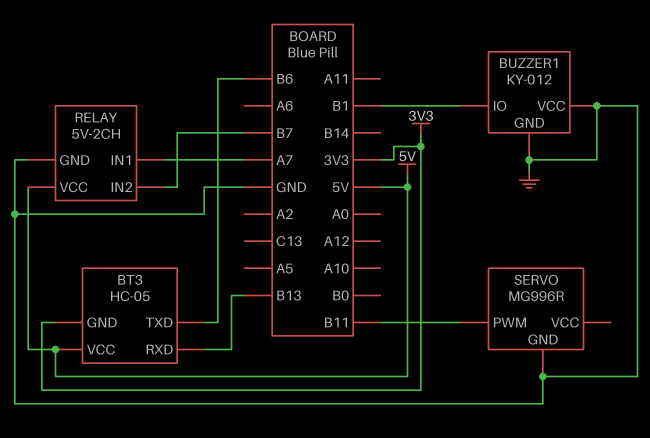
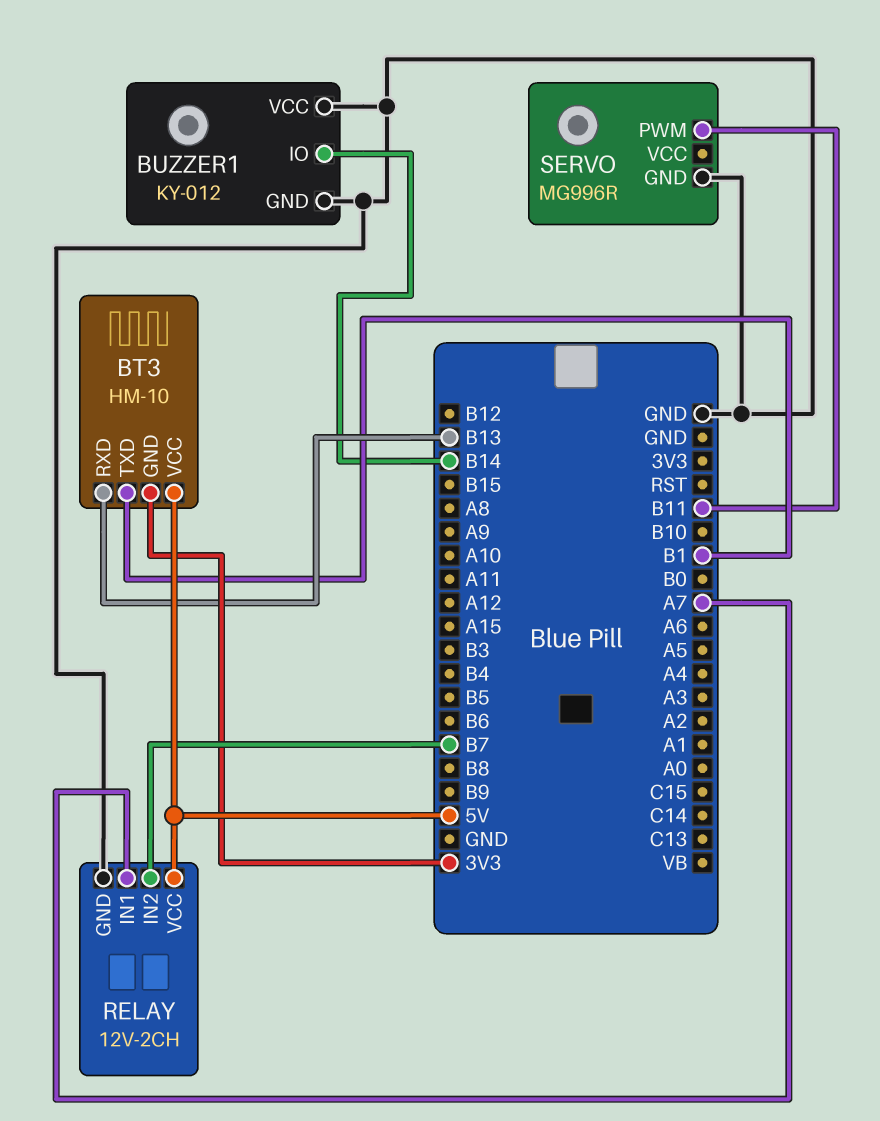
BT3: HC-05 -> HM-10
BT3 pin TXD: B6 -> B1
BUZZER1 pin IO: B1 -> B14
RELAY: 5V-2CH -> 12V-2CH

